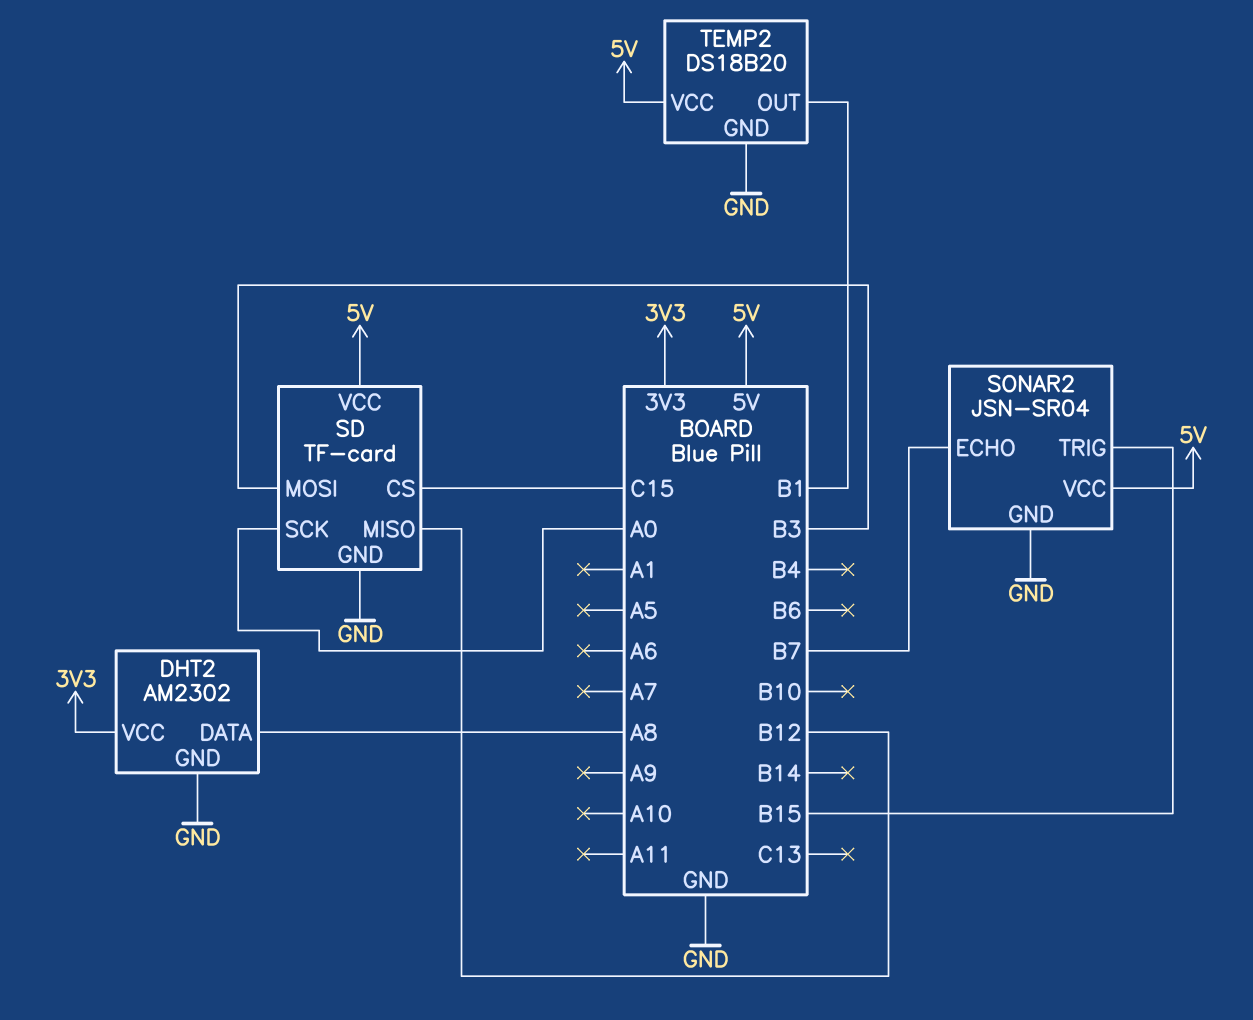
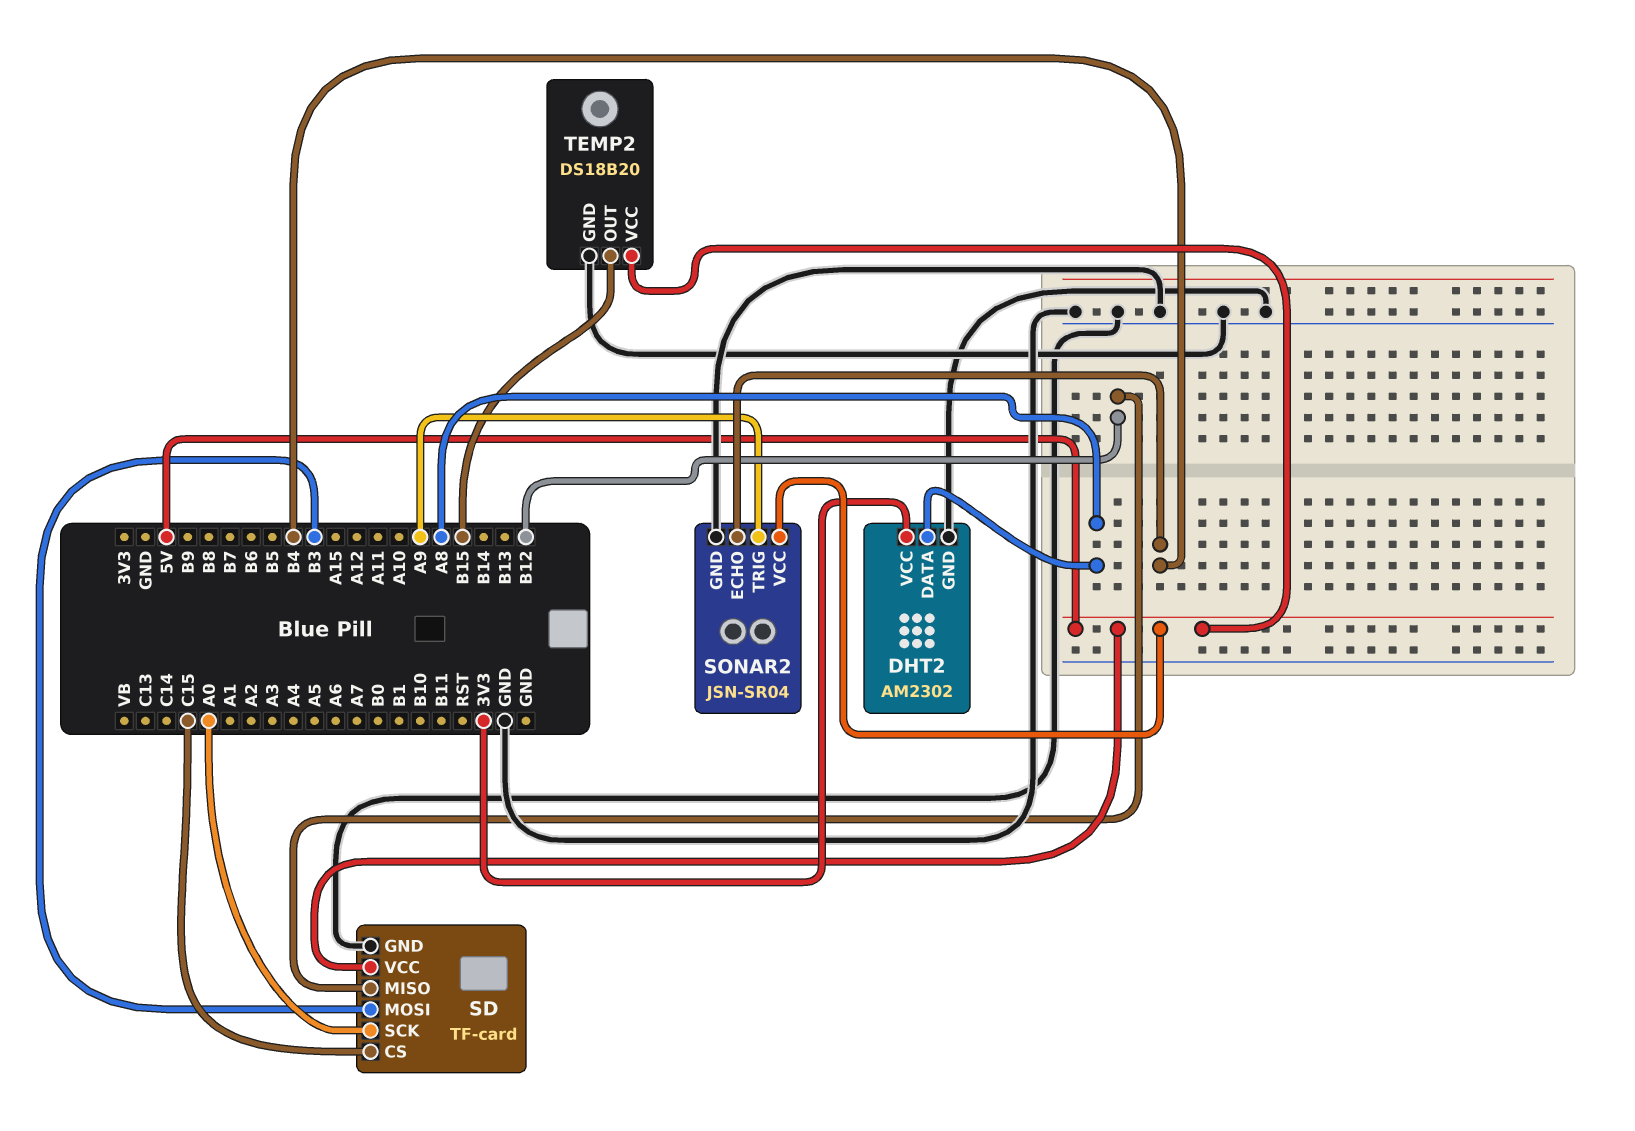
SONAR2 pin ECHO: B7 -> B4
SONAR2 pin TRIG: B15 -> A9
TEMP2 pin OUT: B1 -> B15

